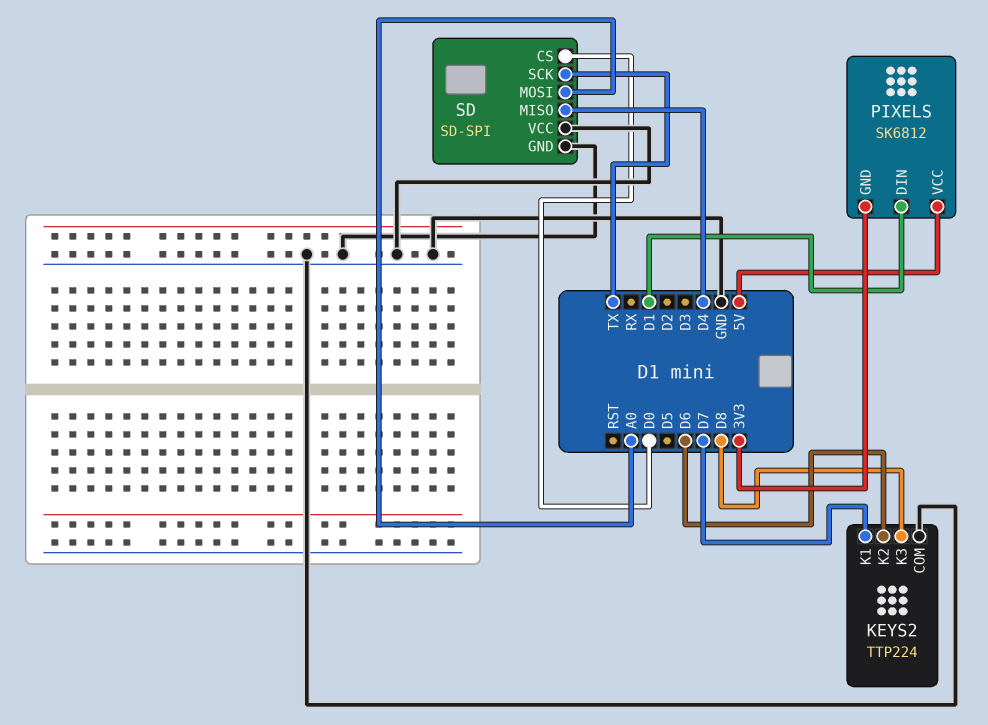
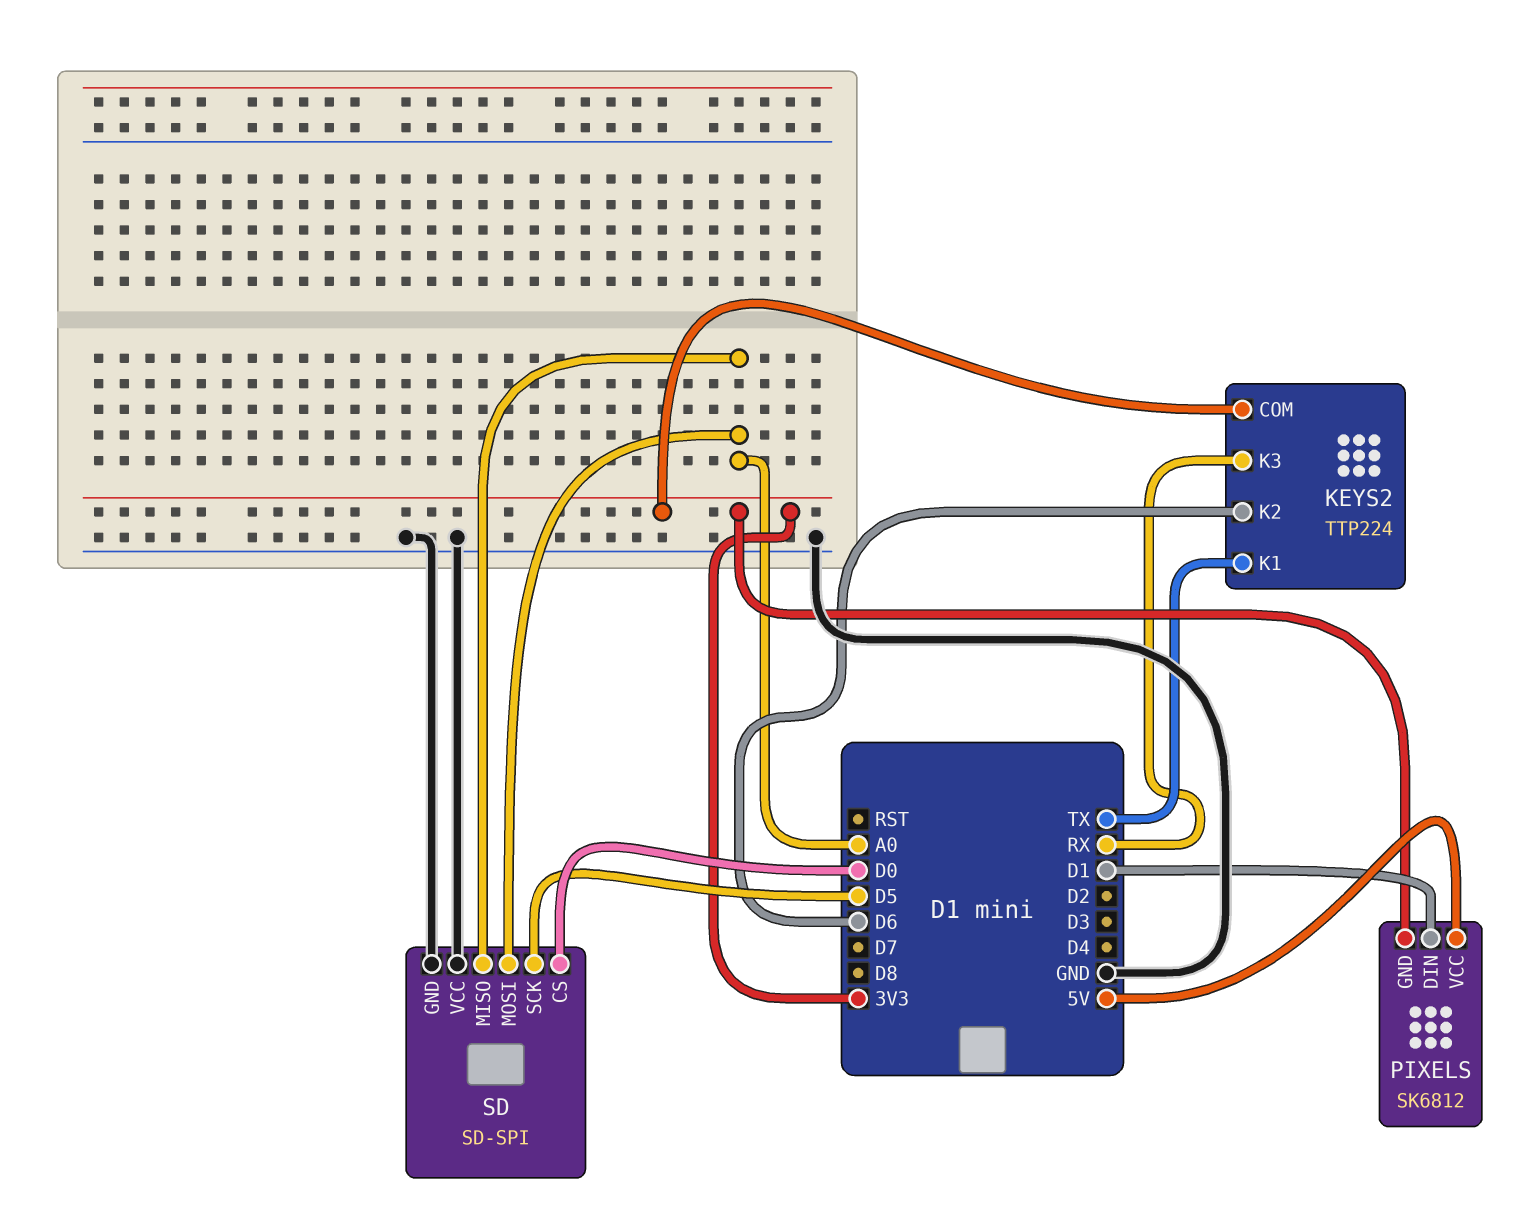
KEYS2 pin COM: GND -> 3V3
KEYS2 pin K1: D7 -> TX
KEYS2 pin K3: D8 -> RX
SD pin MISO: D4 -> A0
SD pin SCK: TX -> D5

